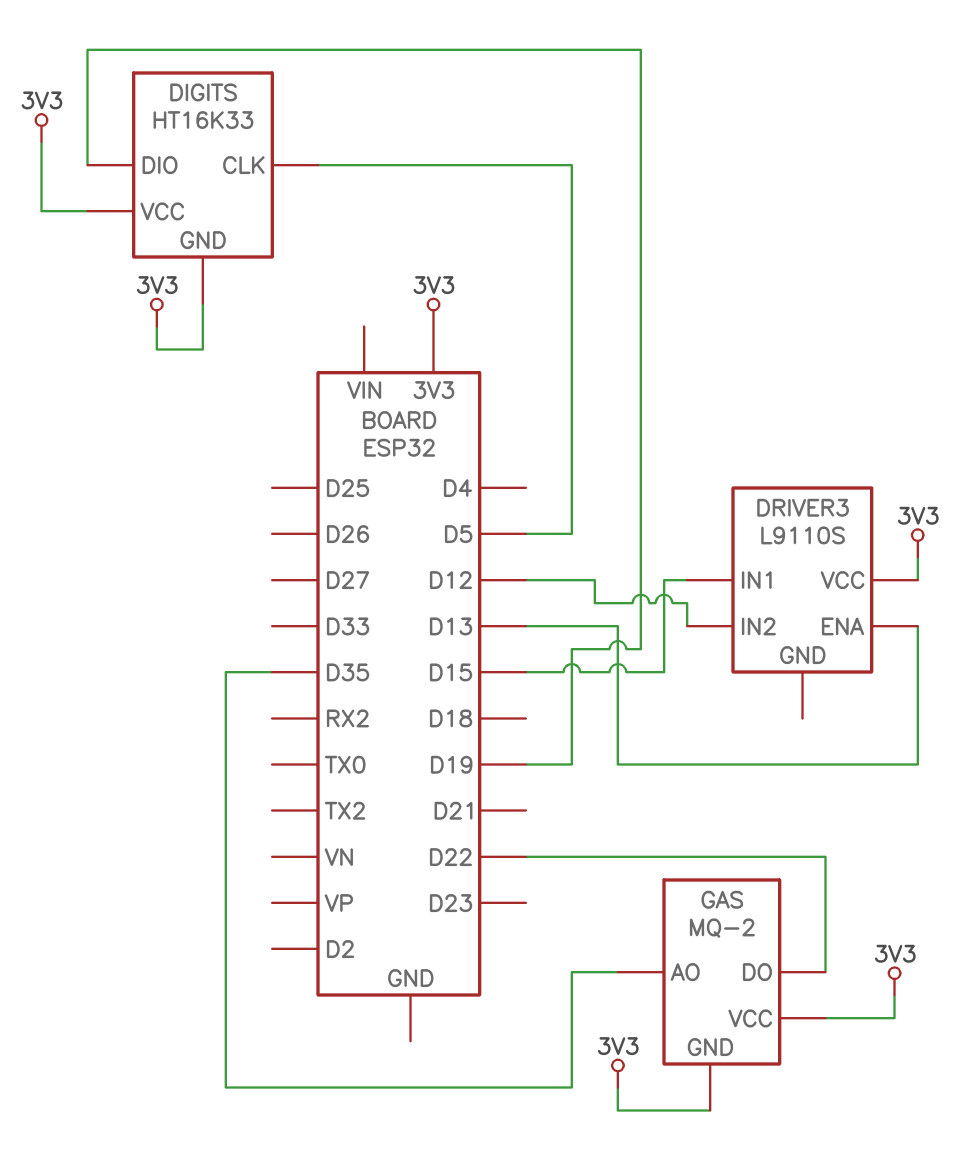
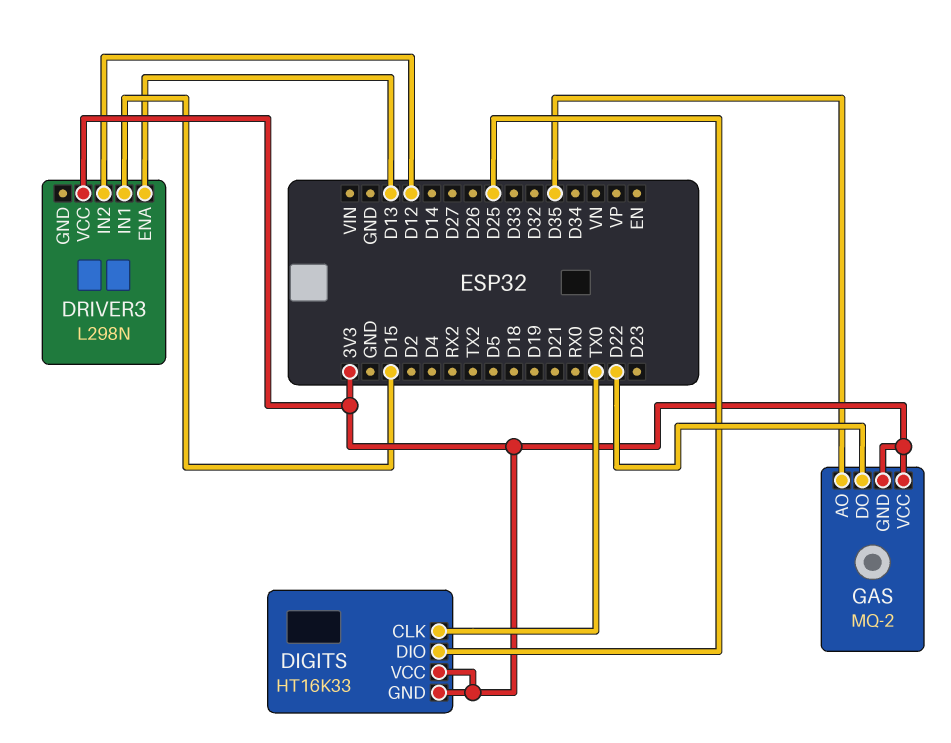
DIGITS pin CLK: D5 -> TX0
DIGITS pin DIO: D19 -> D25
DRIVER3: L9110S -> L298N

